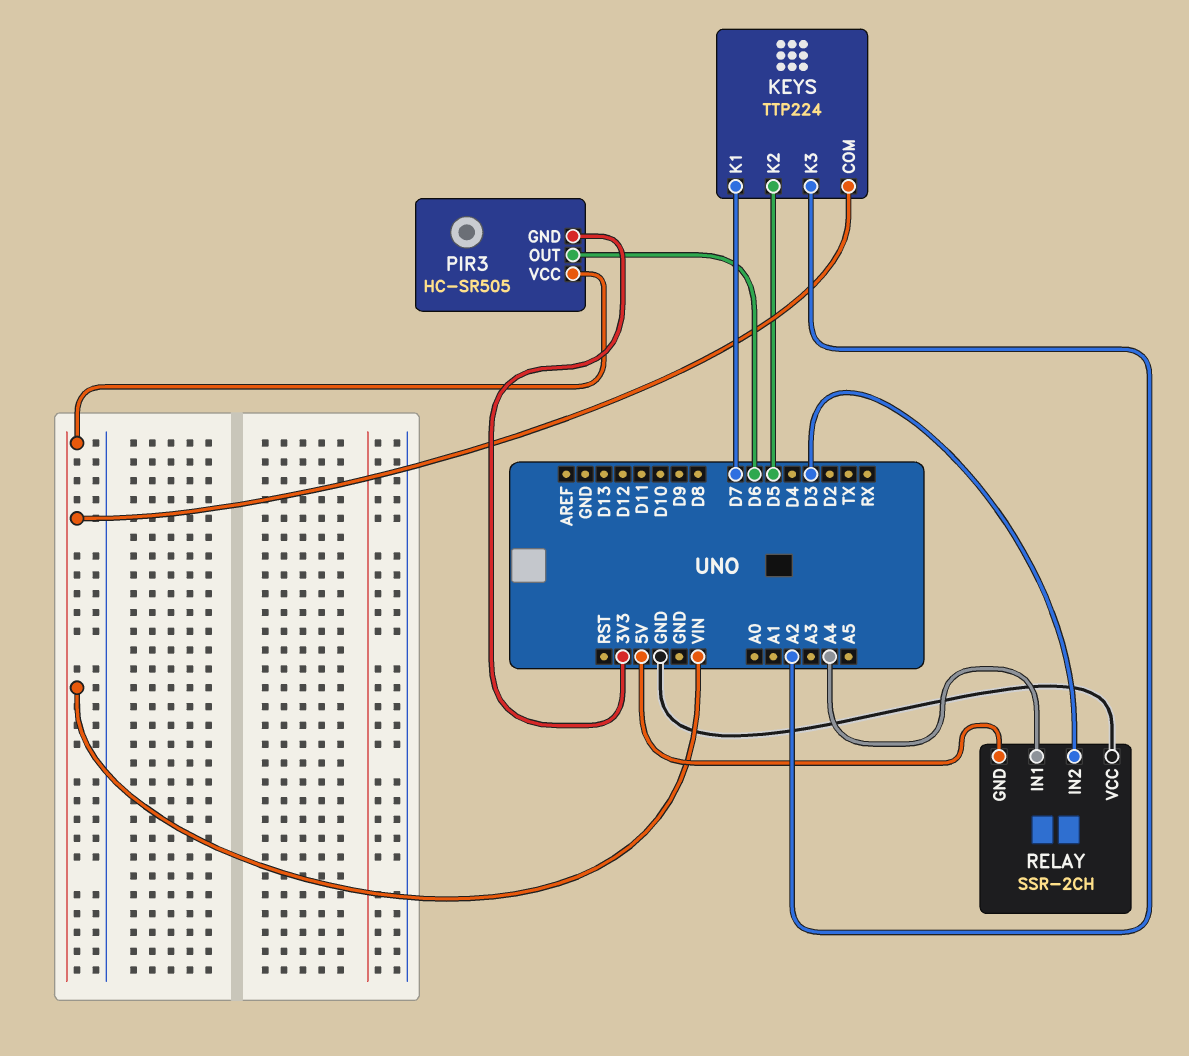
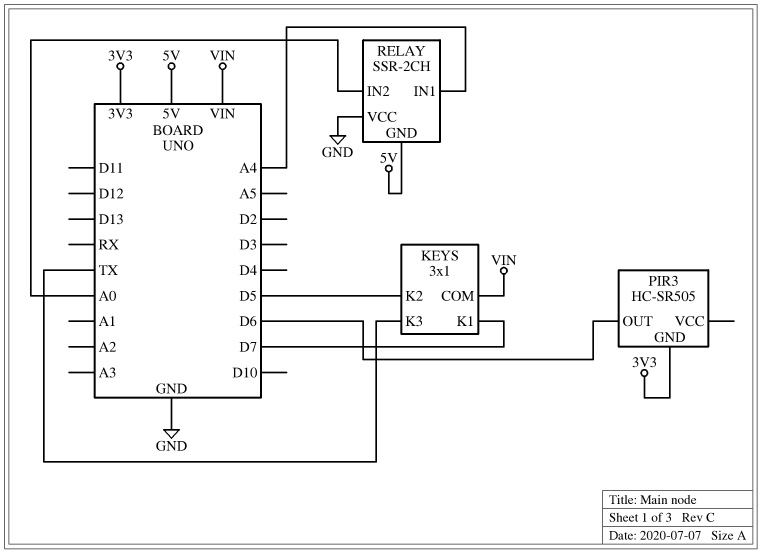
KEYS: TTP224 -> 3x1
KEYS pin K3: A2 -> TX
PIR3 pin VCC: VIN -> none
RELAY pin IN2: D3 -> A0

